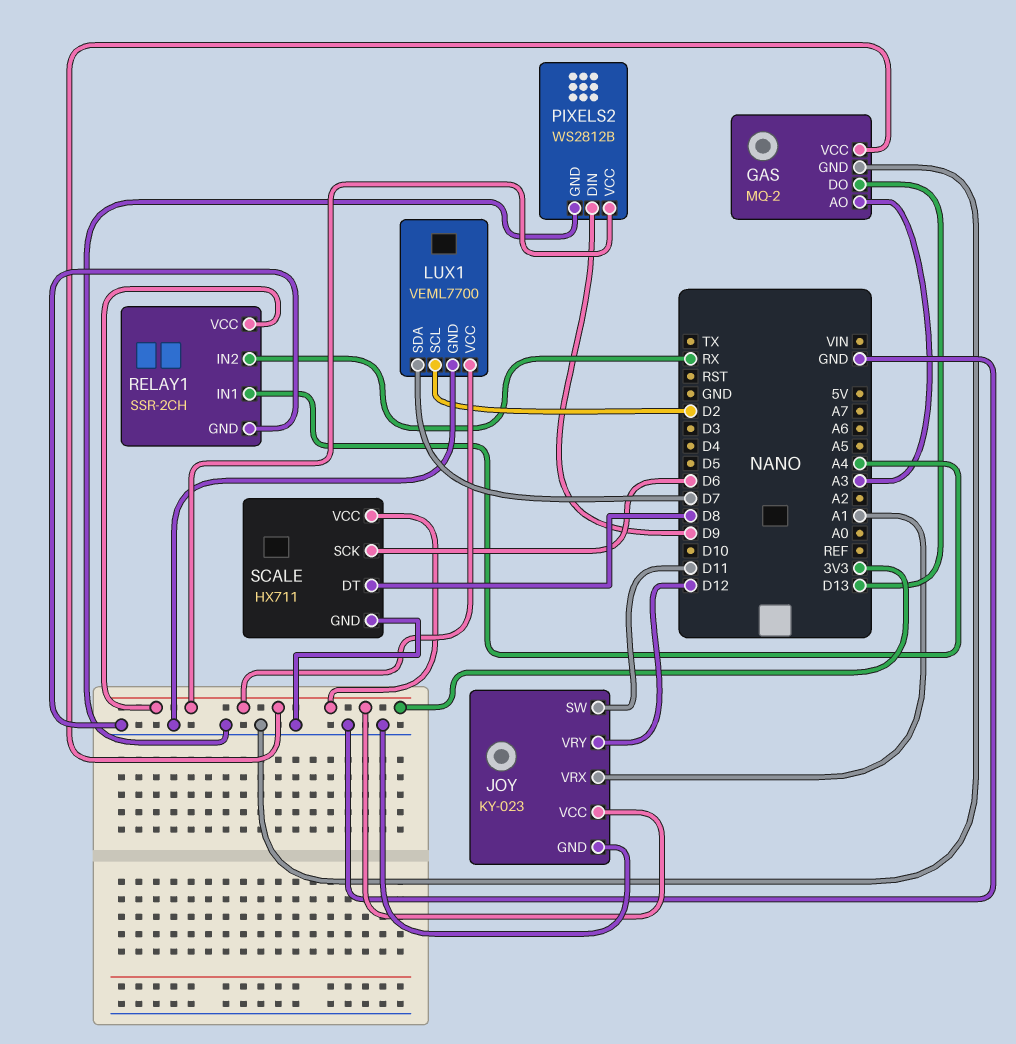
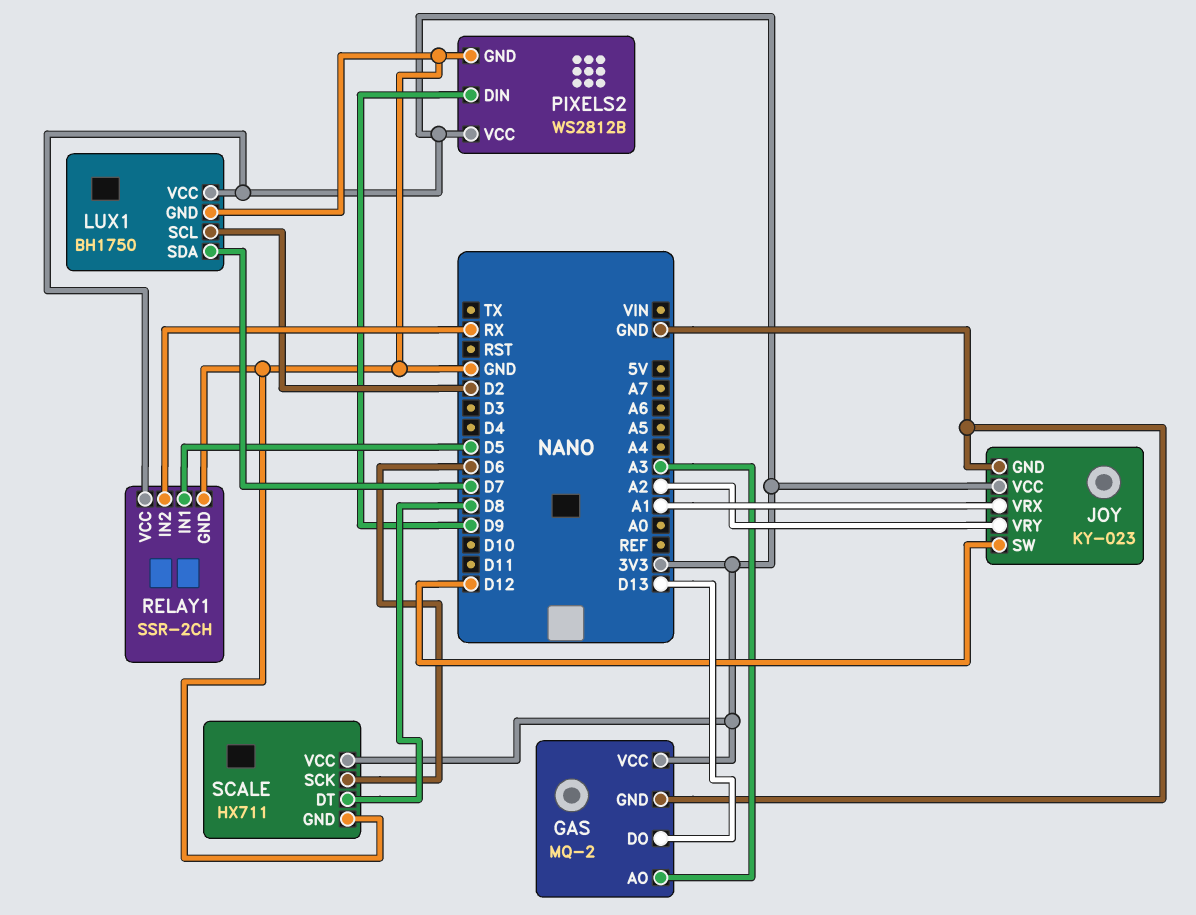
JOY pin SW: D11 -> D12
JOY pin VRY: D12 -> A2
LUX1: VEML7700 -> BH1750
RELAY1 pin IN1: A4 -> D5

